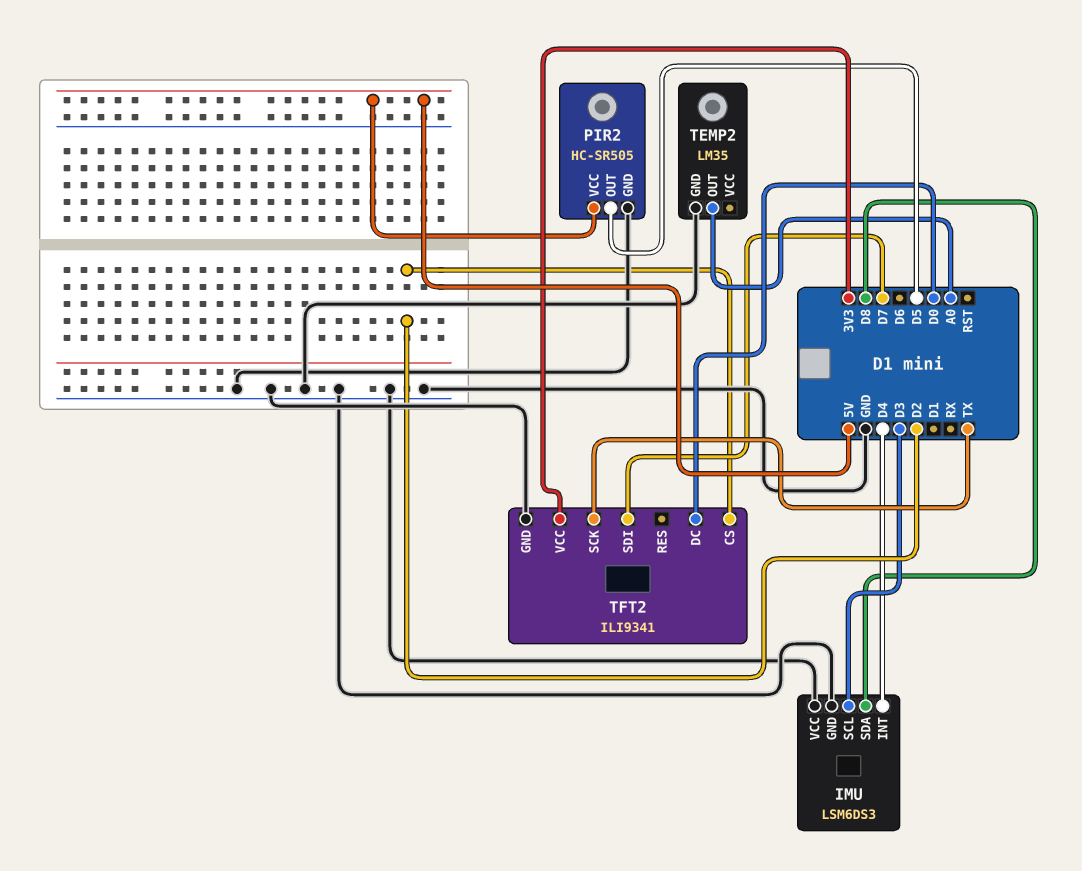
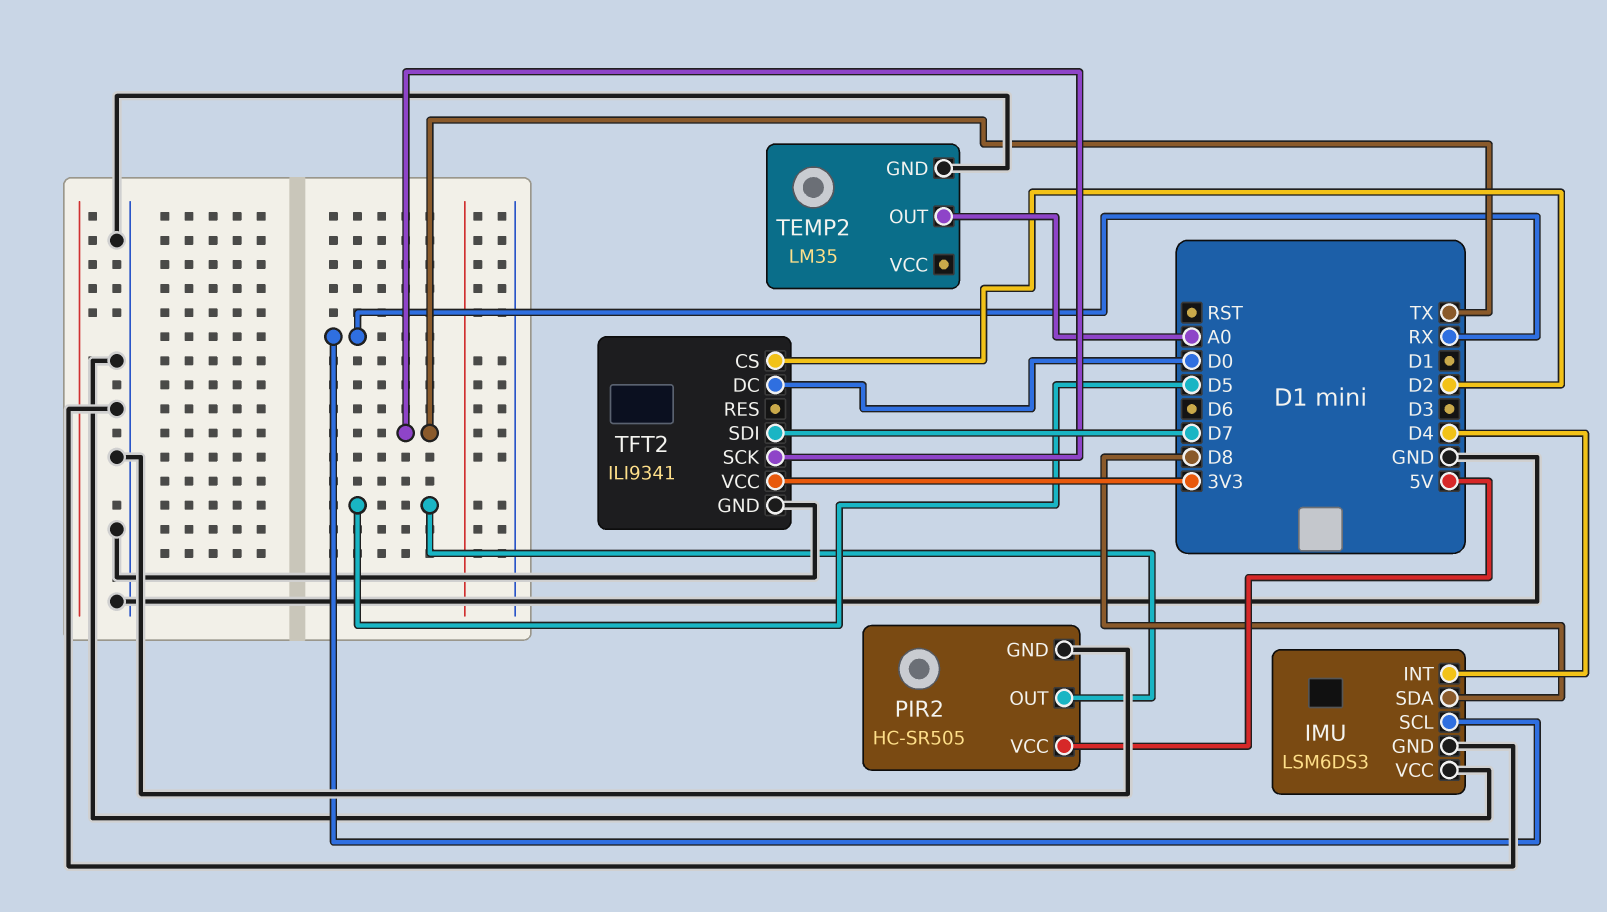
IMU pin SCL: D3 -> RX

